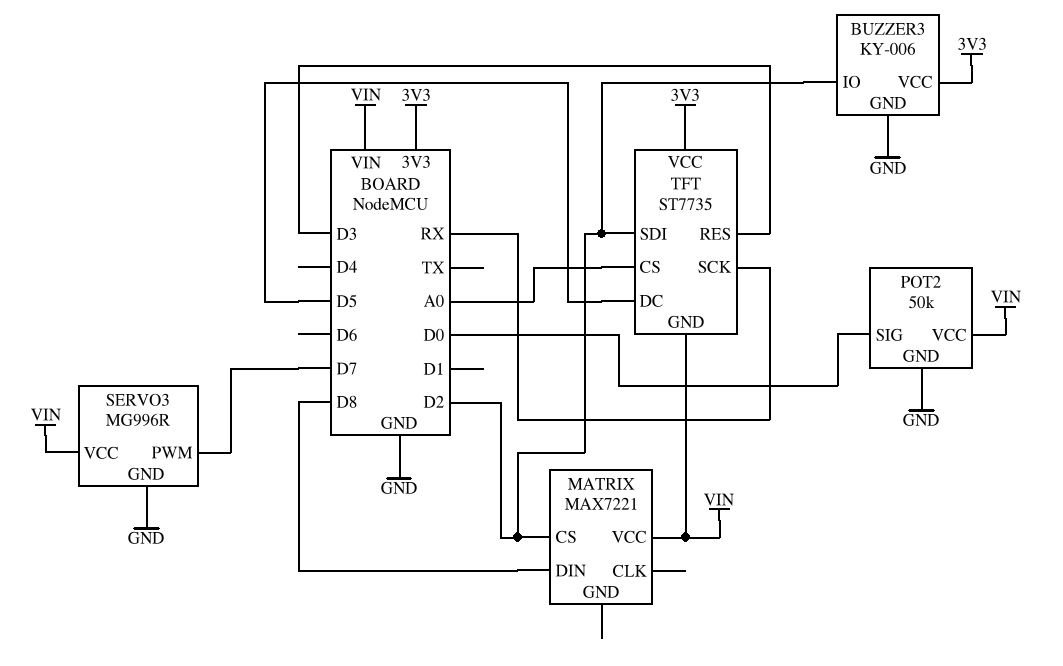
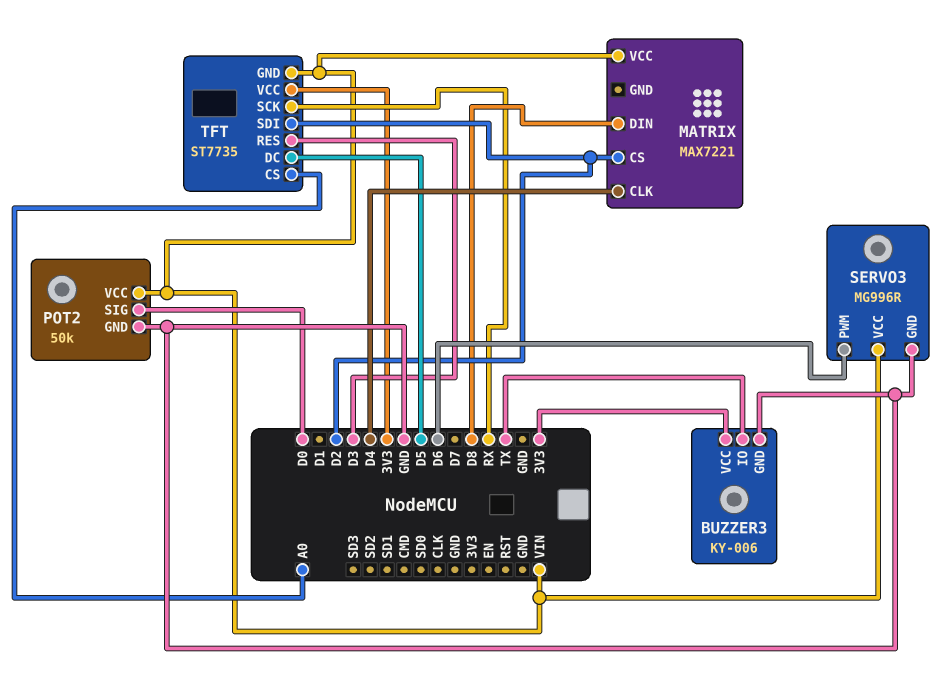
BUZZER3 pin IO: D2 -> TX
MATRIX pin CLK: none -> D4
SERVO3 pin PWM: D7 -> D6

